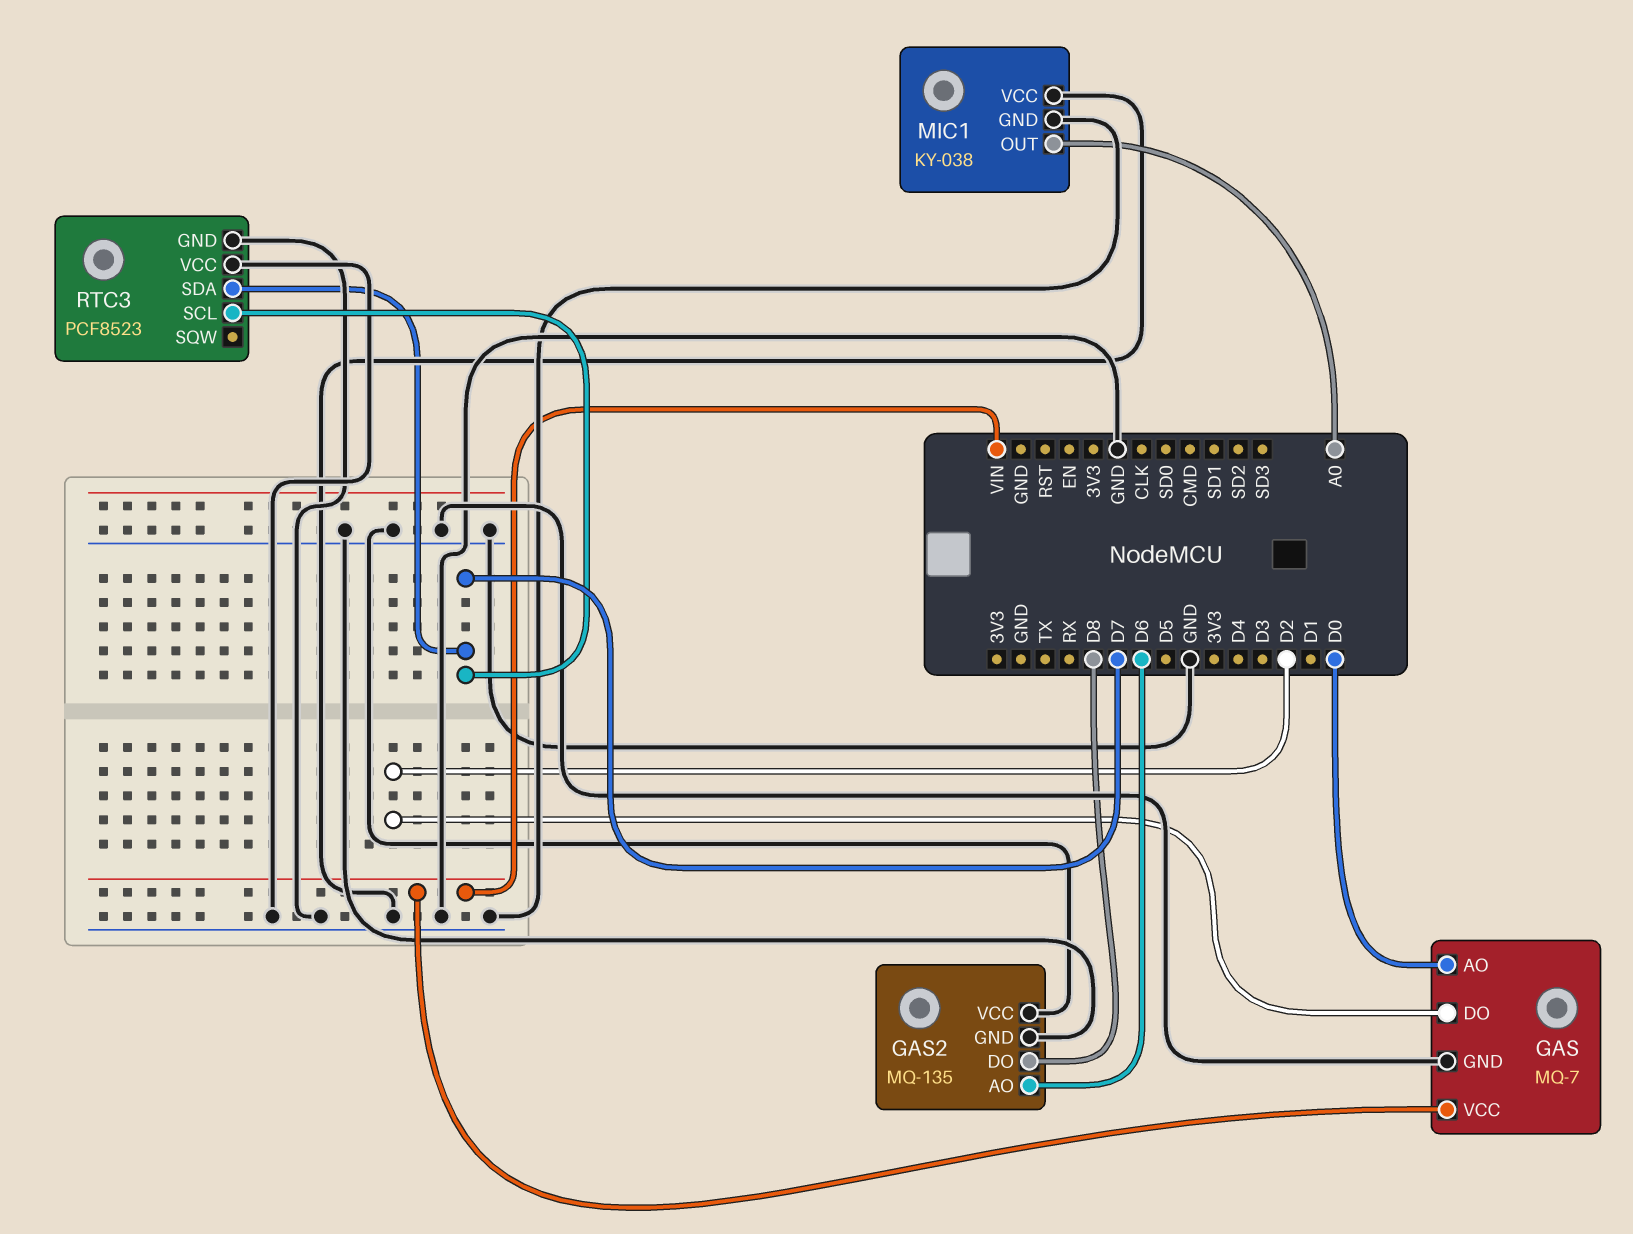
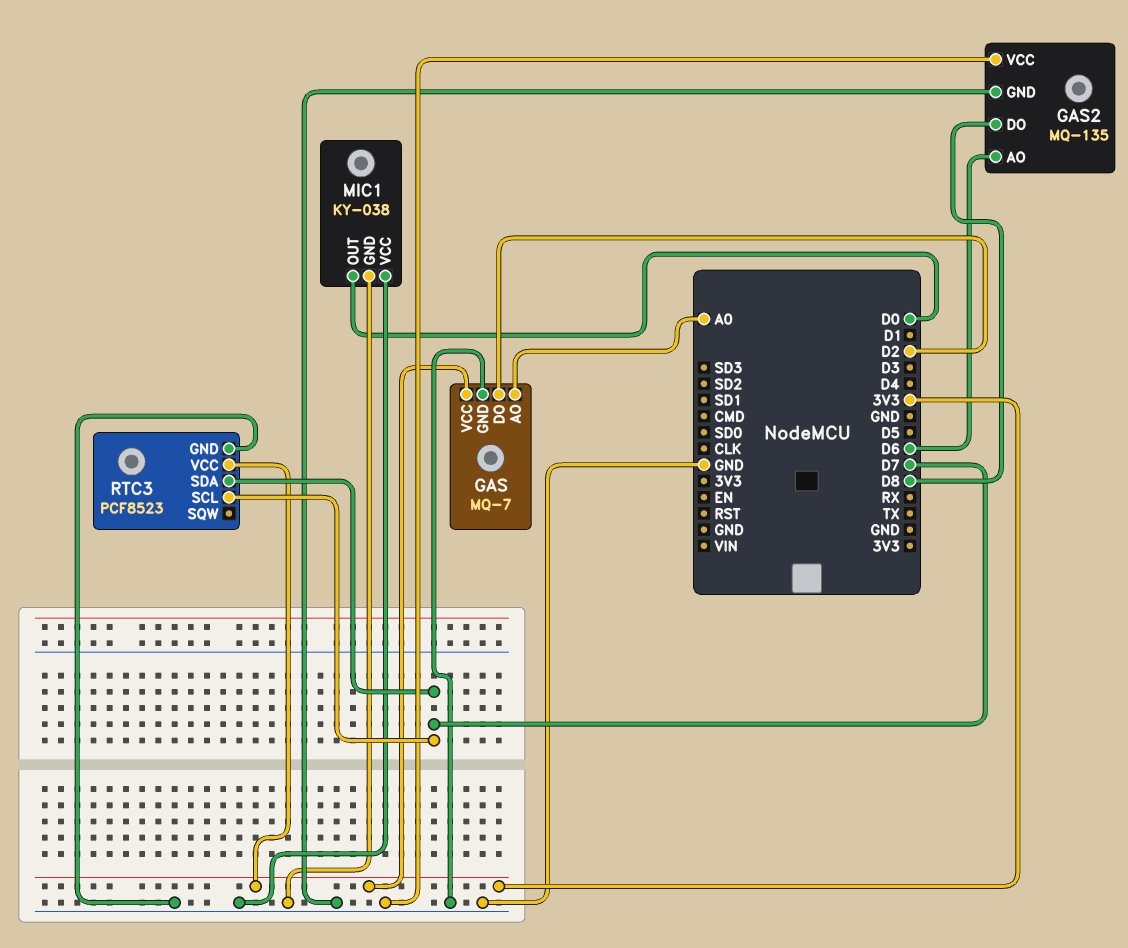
GAS pin AO: D0 -> A0
GAS pin VCC: VIN -> 3V3
MIC1 pin OUT: A0 -> D0
RTC3 pin VCC: GND -> 3V3

